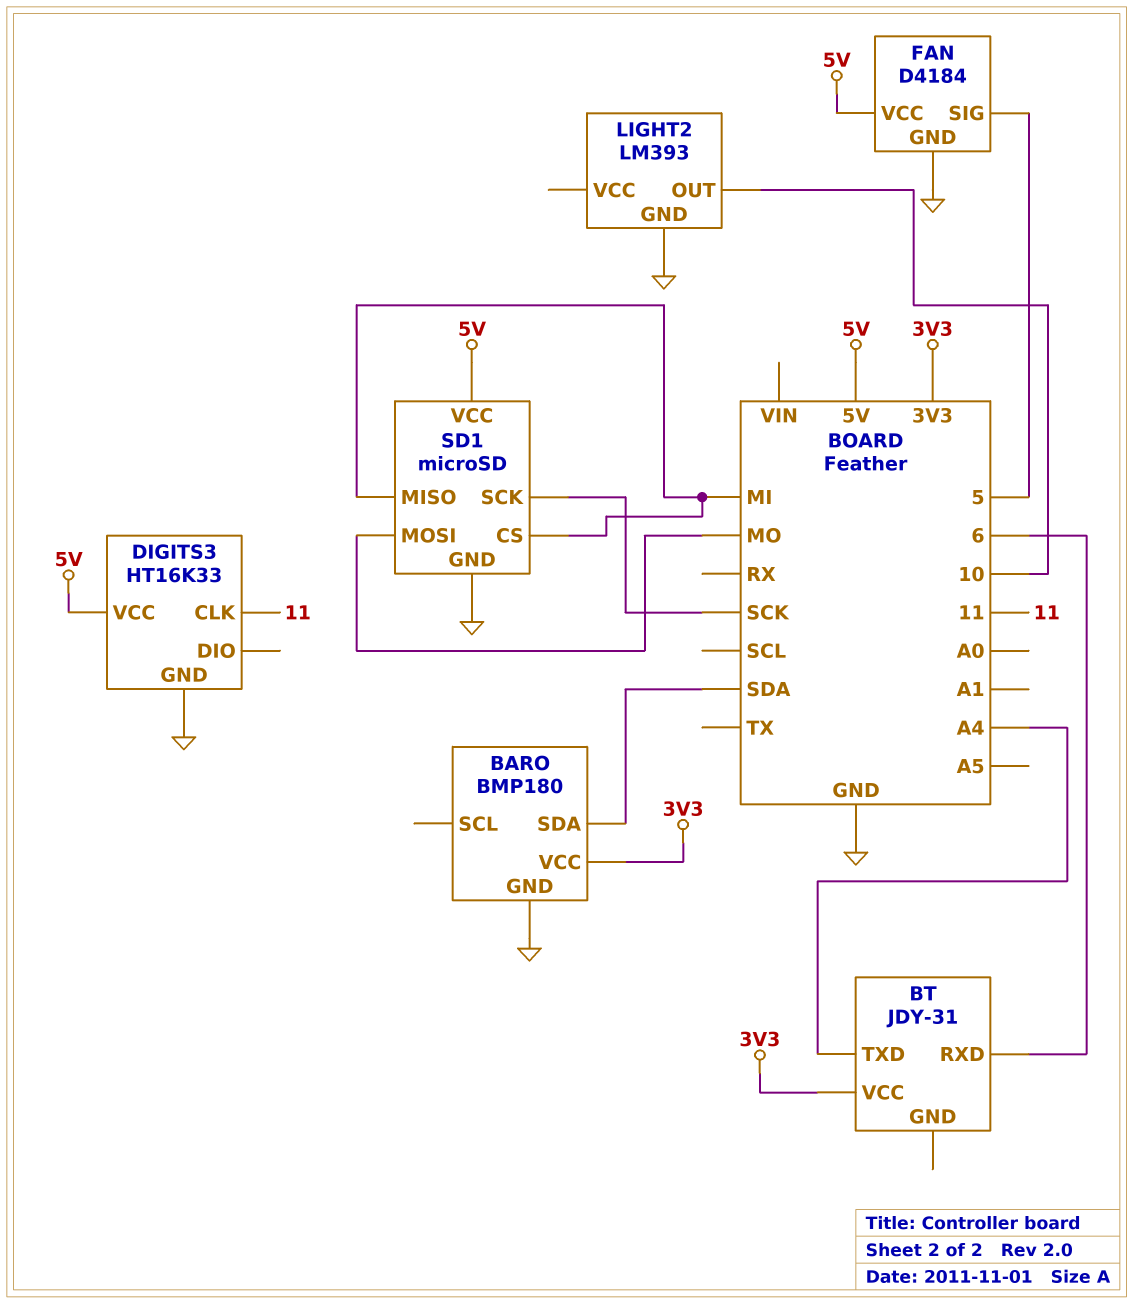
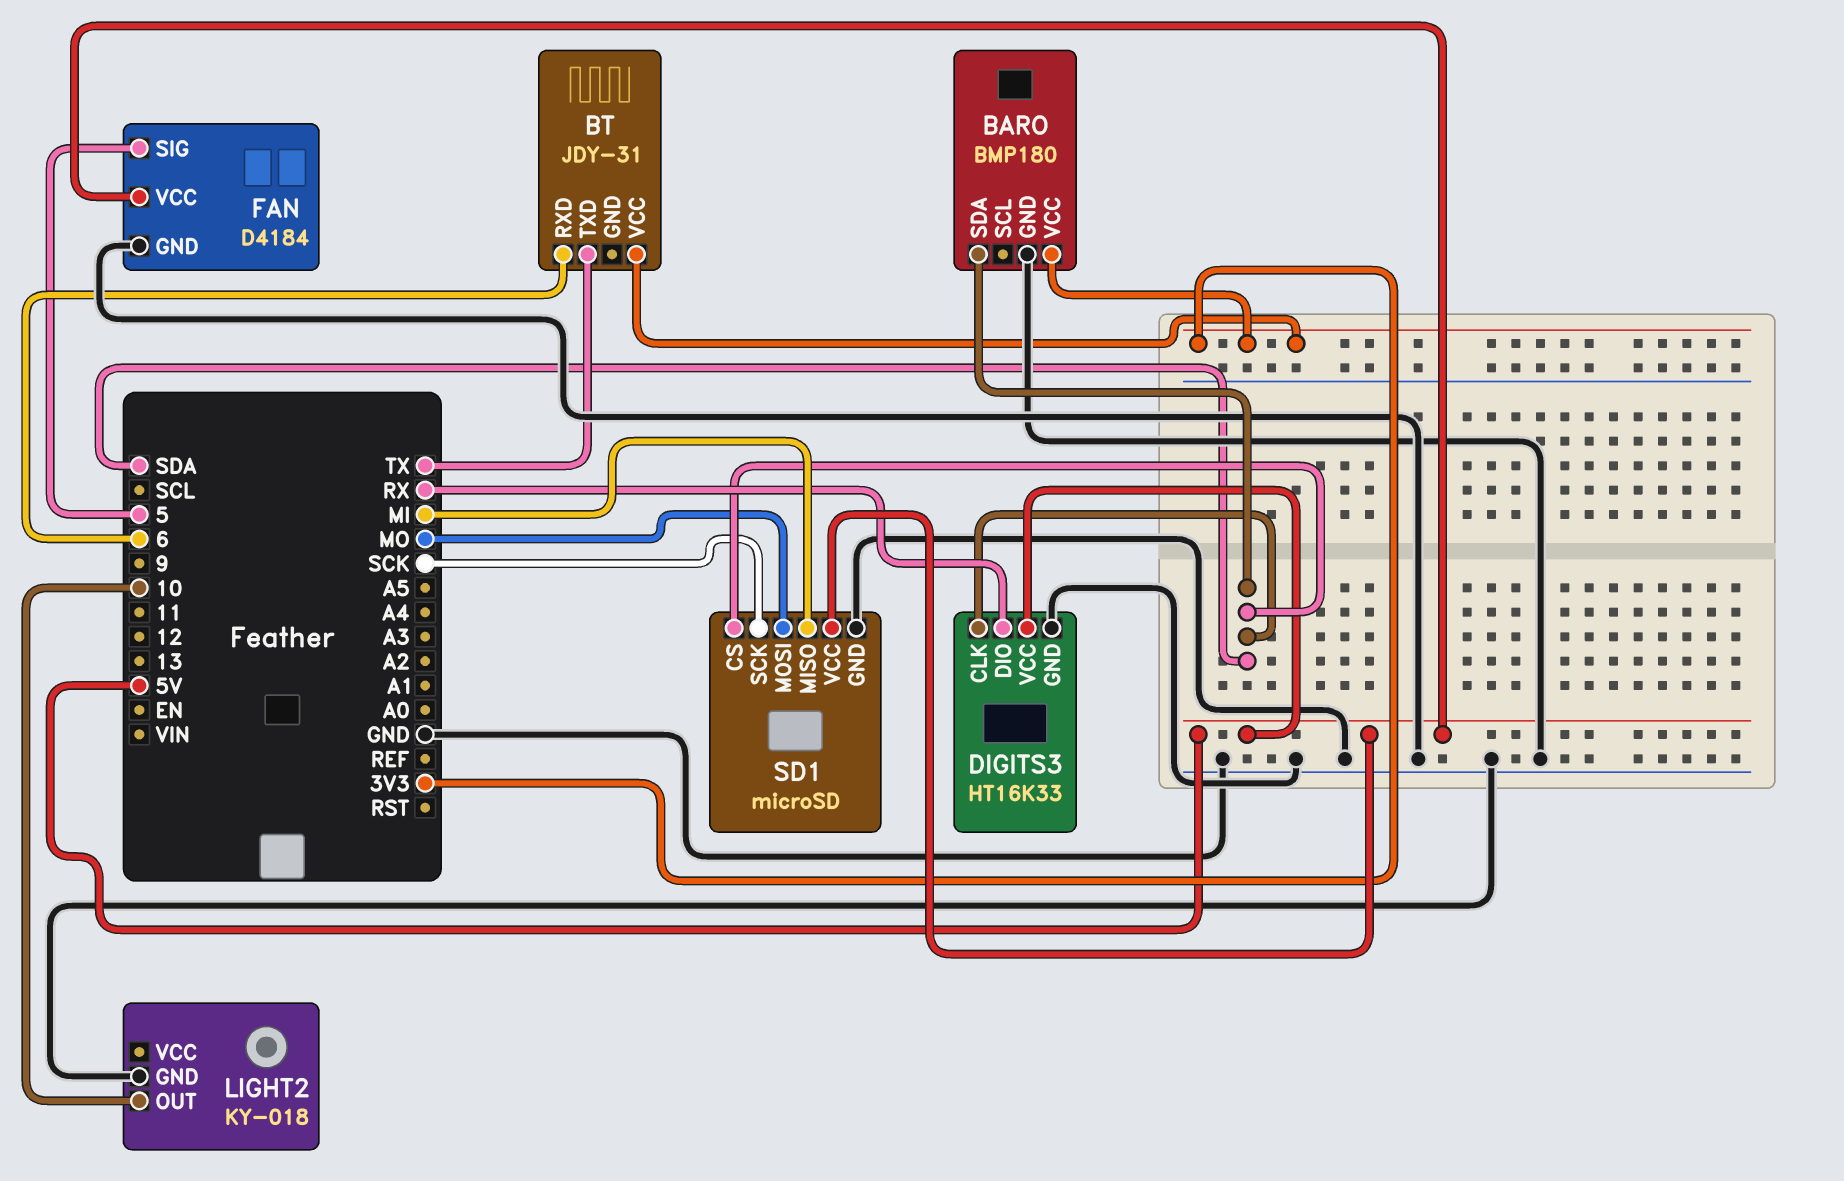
BT pin TXD: A4 -> TX
DIGITS3 pin CLK: 11 -> SDA
DIGITS3 pin DIO: none -> RX
LIGHT2: LM393 -> KY-018
SD1 pin CS: MI -> SDA

